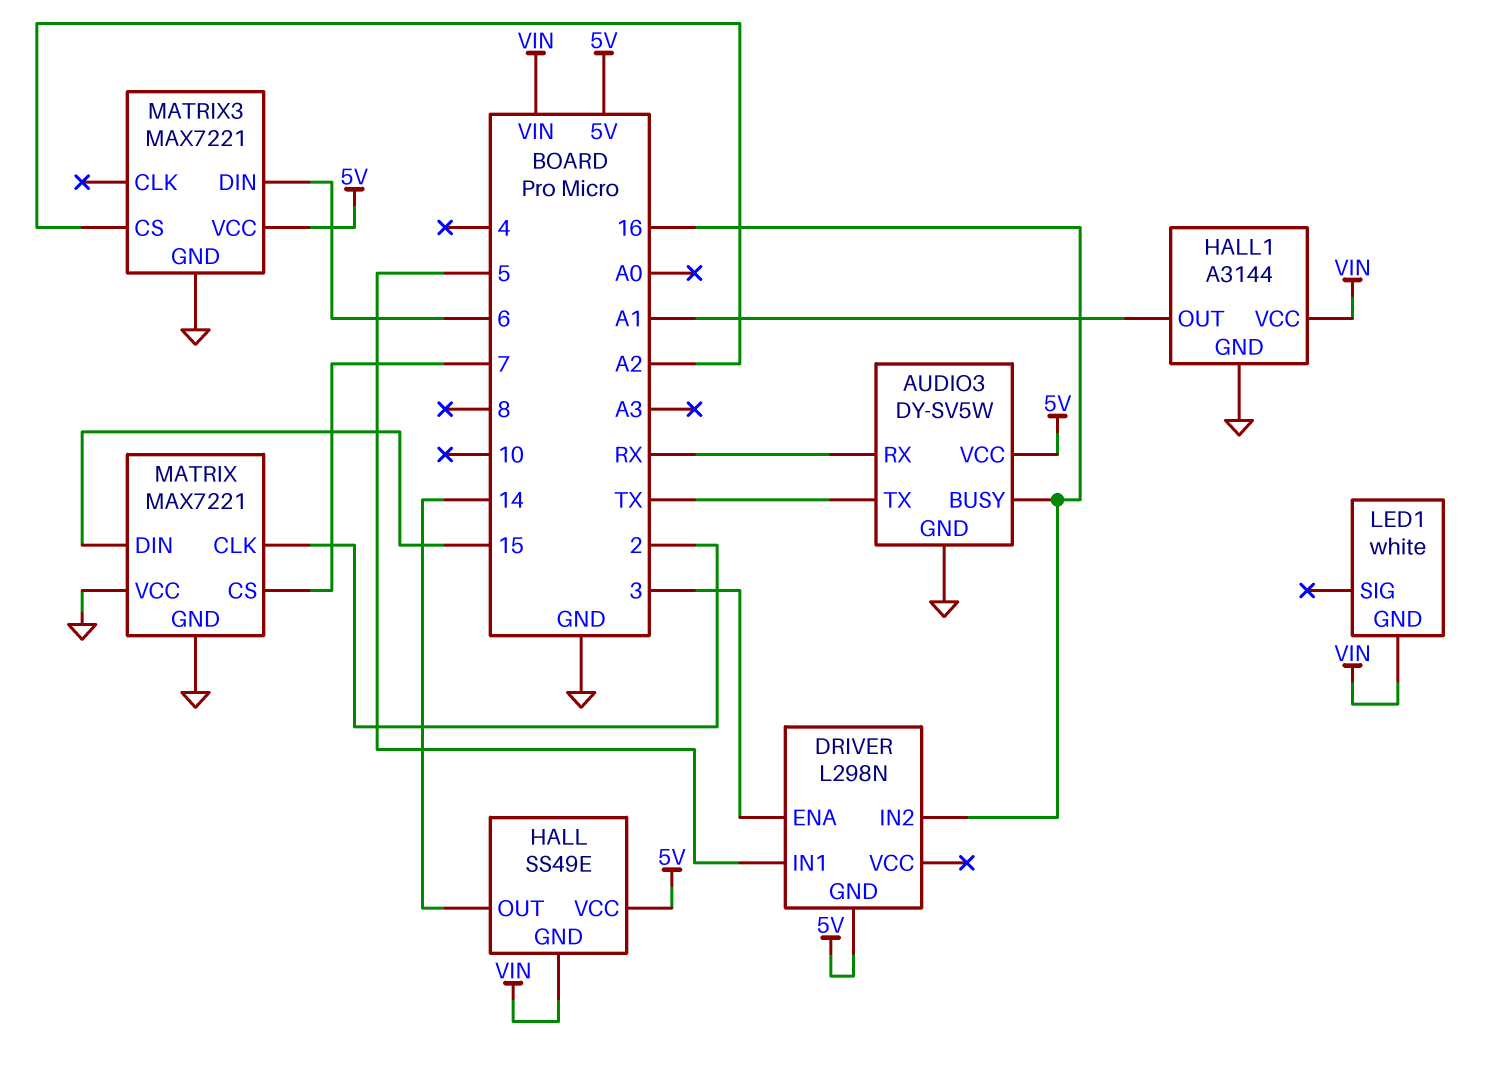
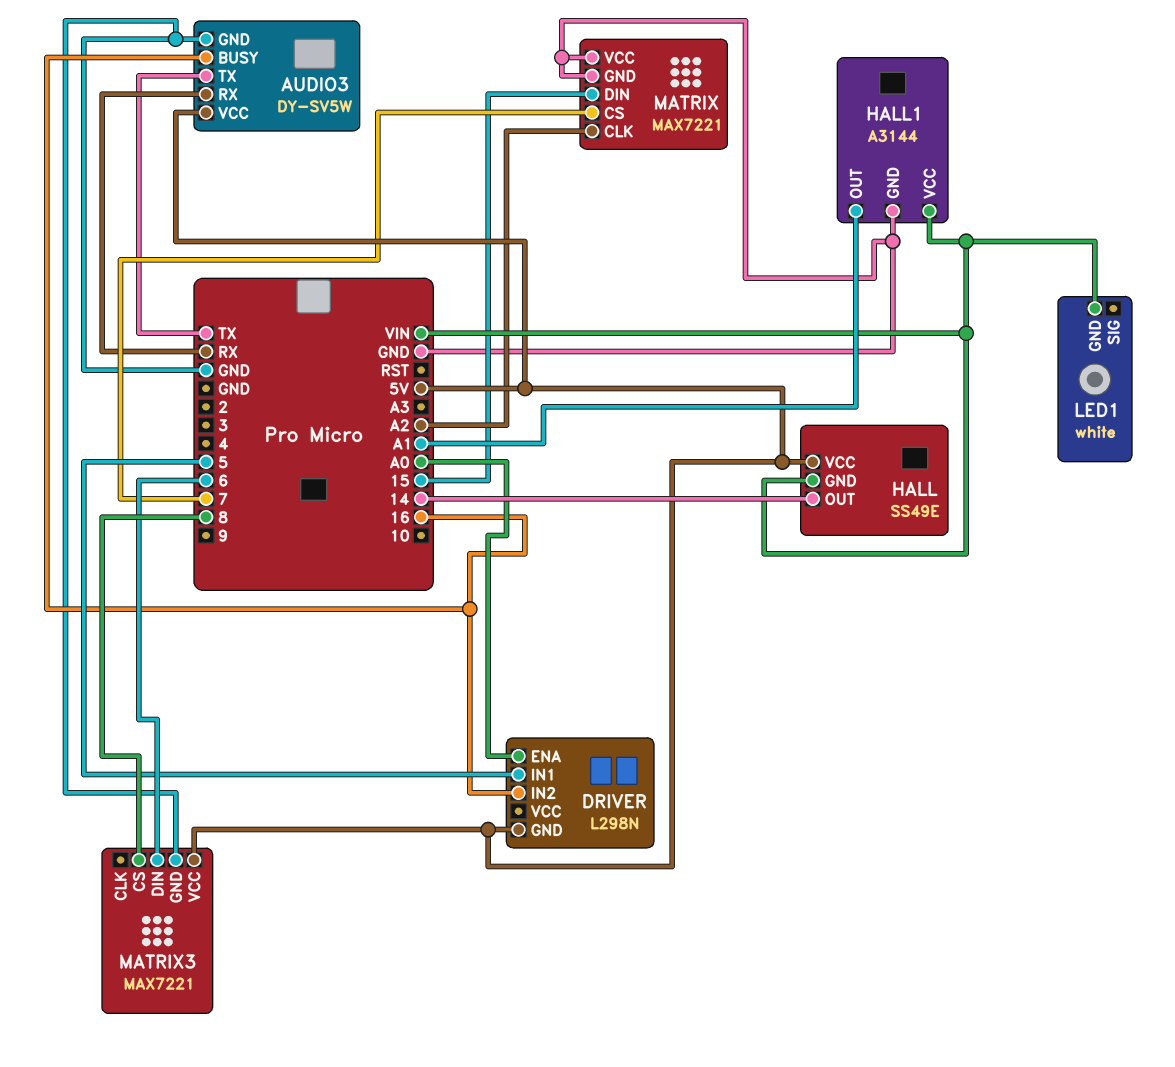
DRIVER pin ENA: 3 -> A0
MATRIX pin CLK: 2 -> A2
MATRIX3 pin CS: A2 -> 8

